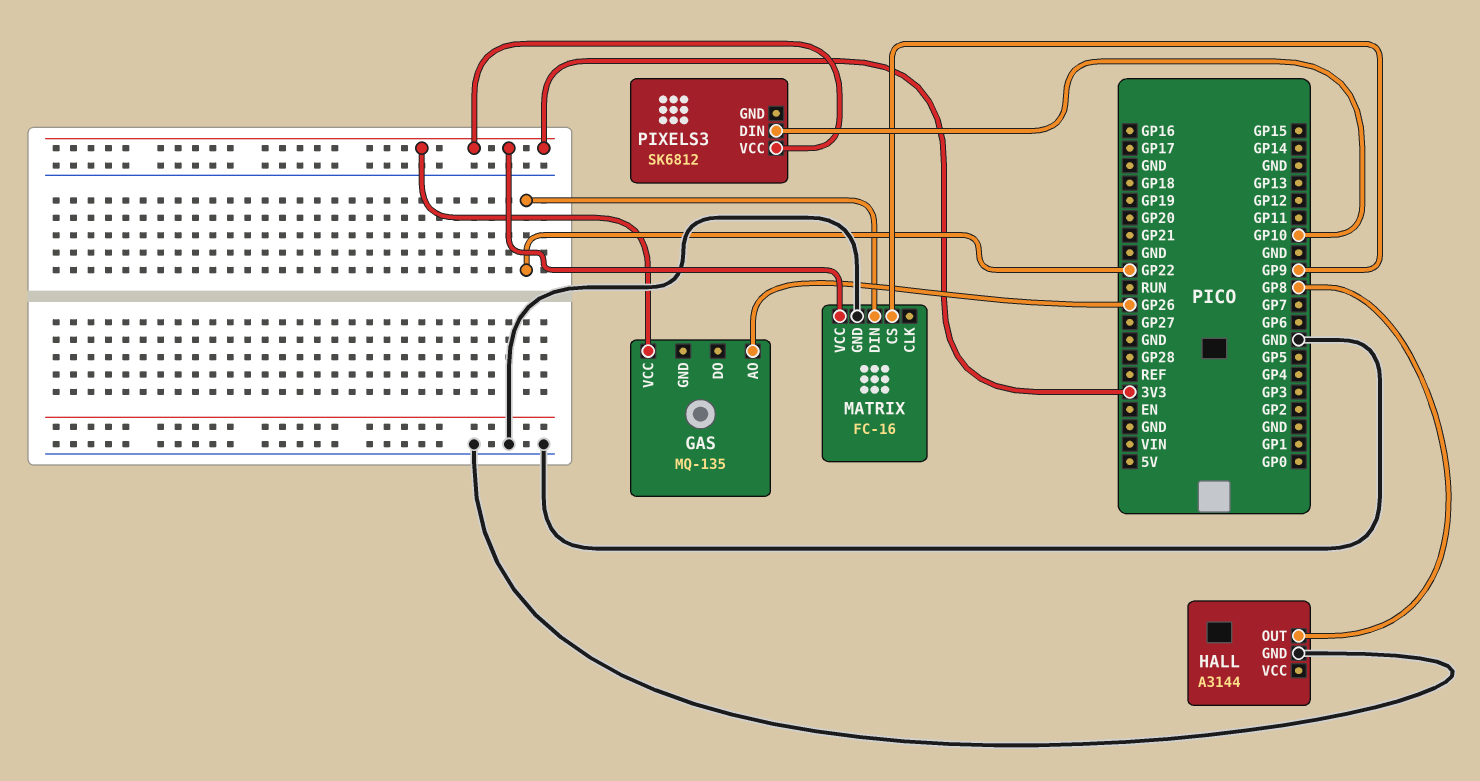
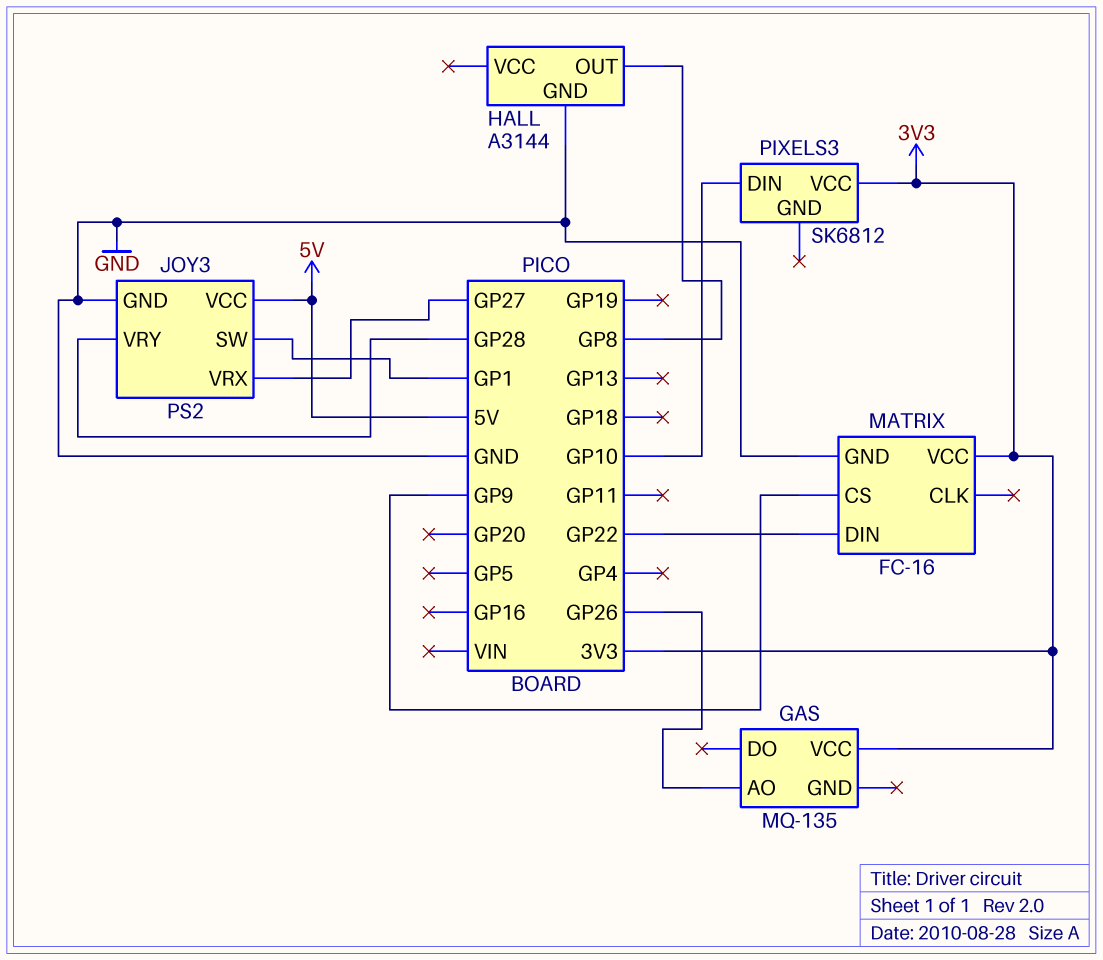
JOY3: none -> PS2
JOY3 pin GND: none -> GND
JOY3 pin SW: none -> GP1
JOY3 pin VCC: none -> 5V
JOY3 pin VRX: none -> GP27
JOY3 pin VRY: none -> GP28

